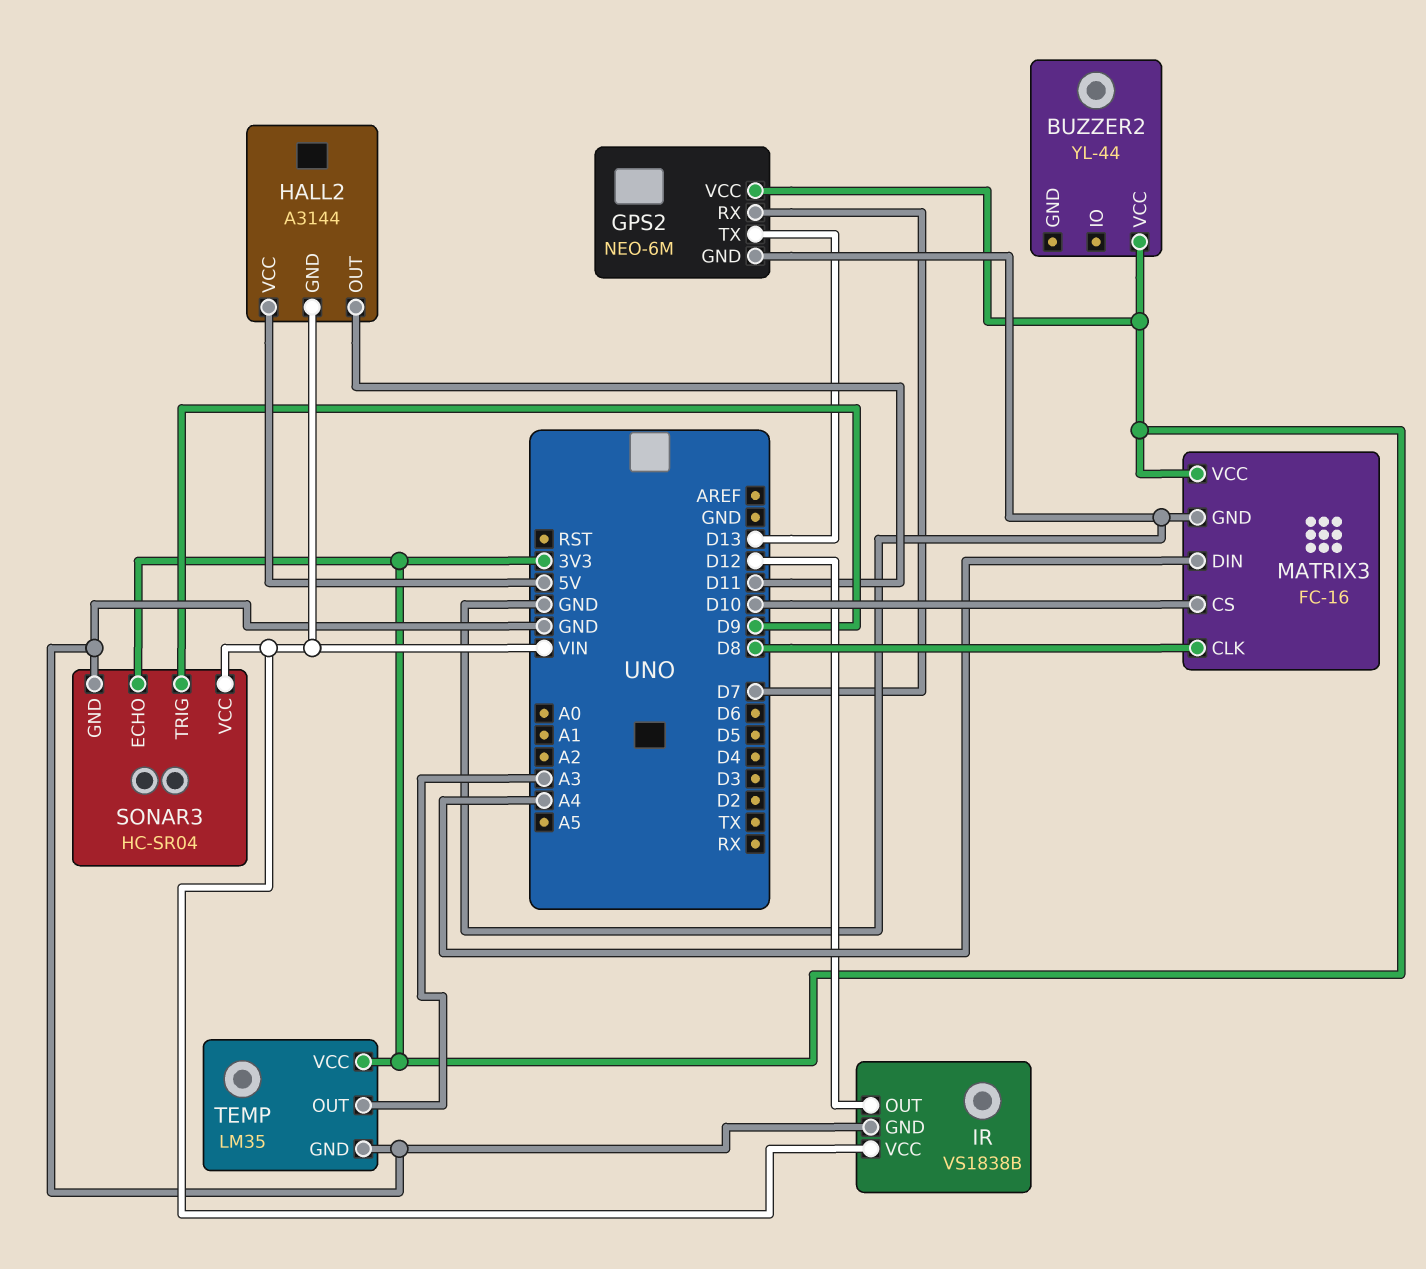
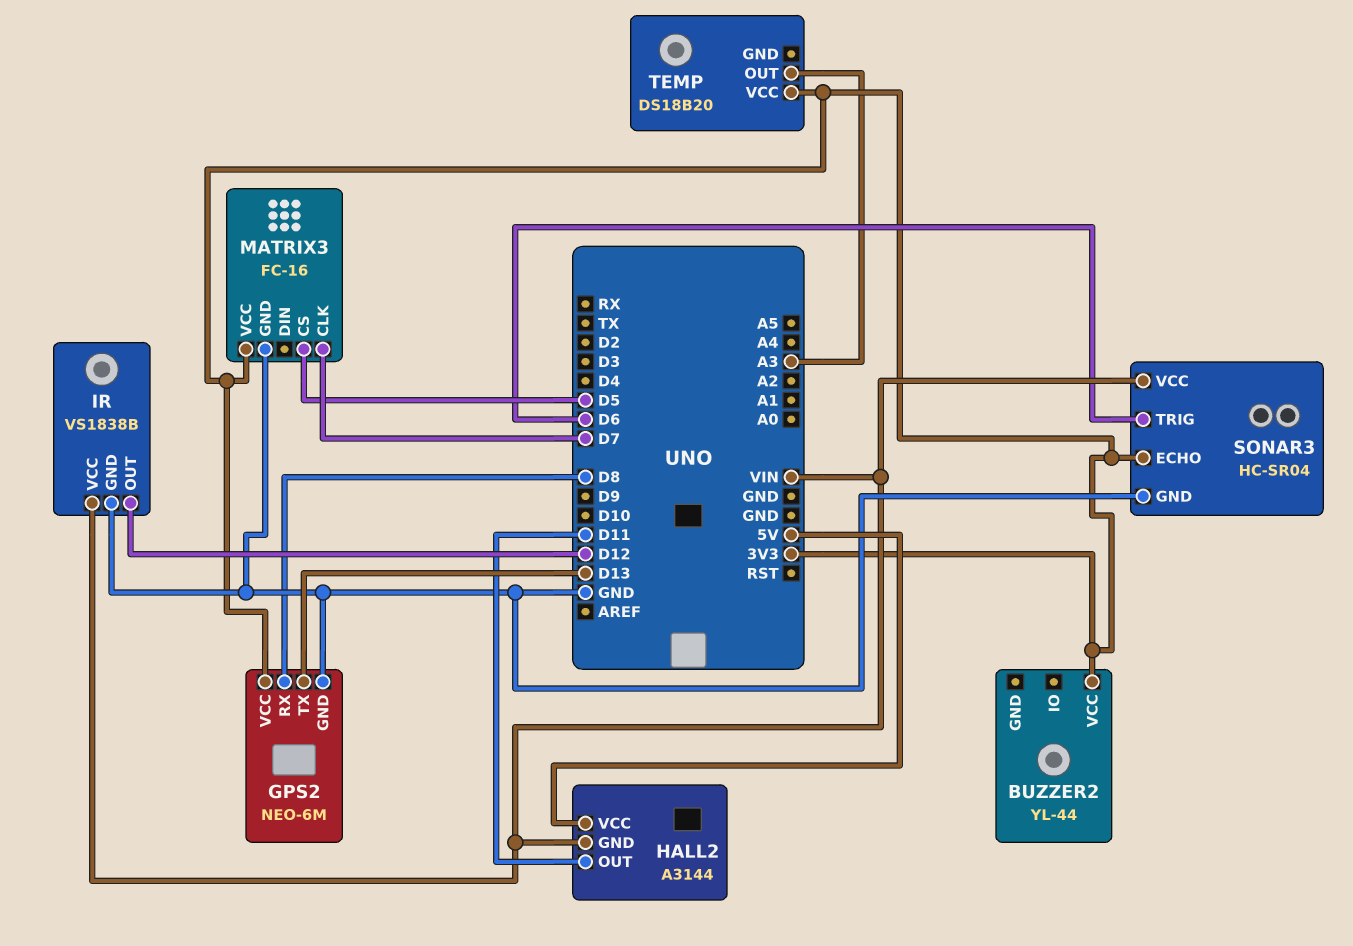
GPS2 pin RX: D7 -> D8
MATRIX3 pin CLK: D8 -> D7
MATRIX3 pin CS: D10 -> D5
MATRIX3 pin DIN: A4 -> none
SONAR3 pin TRIG: D9 -> D6
TEMP: LM35 -> DS18B20
TEMP pin GND: GND -> none

